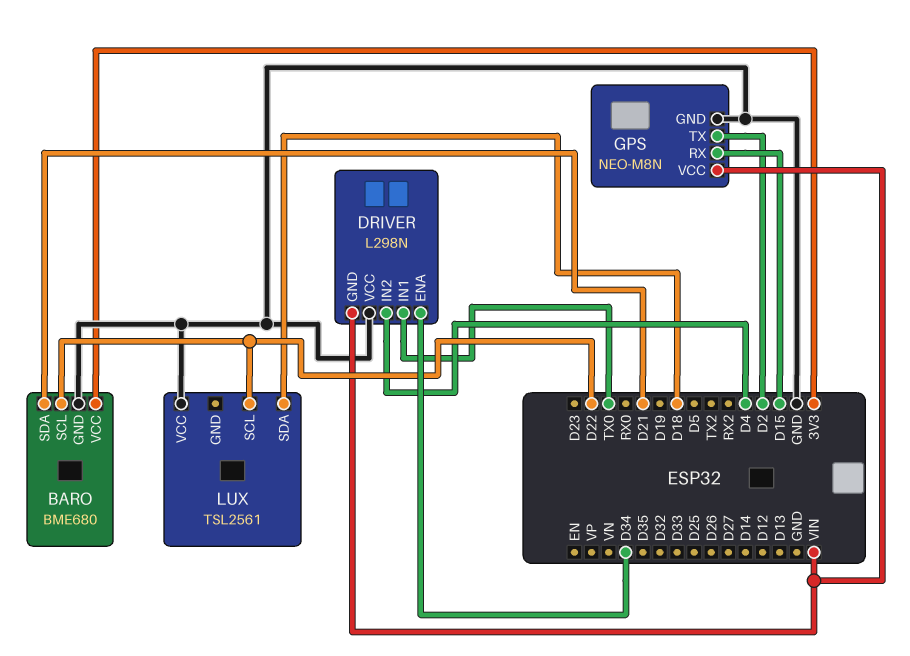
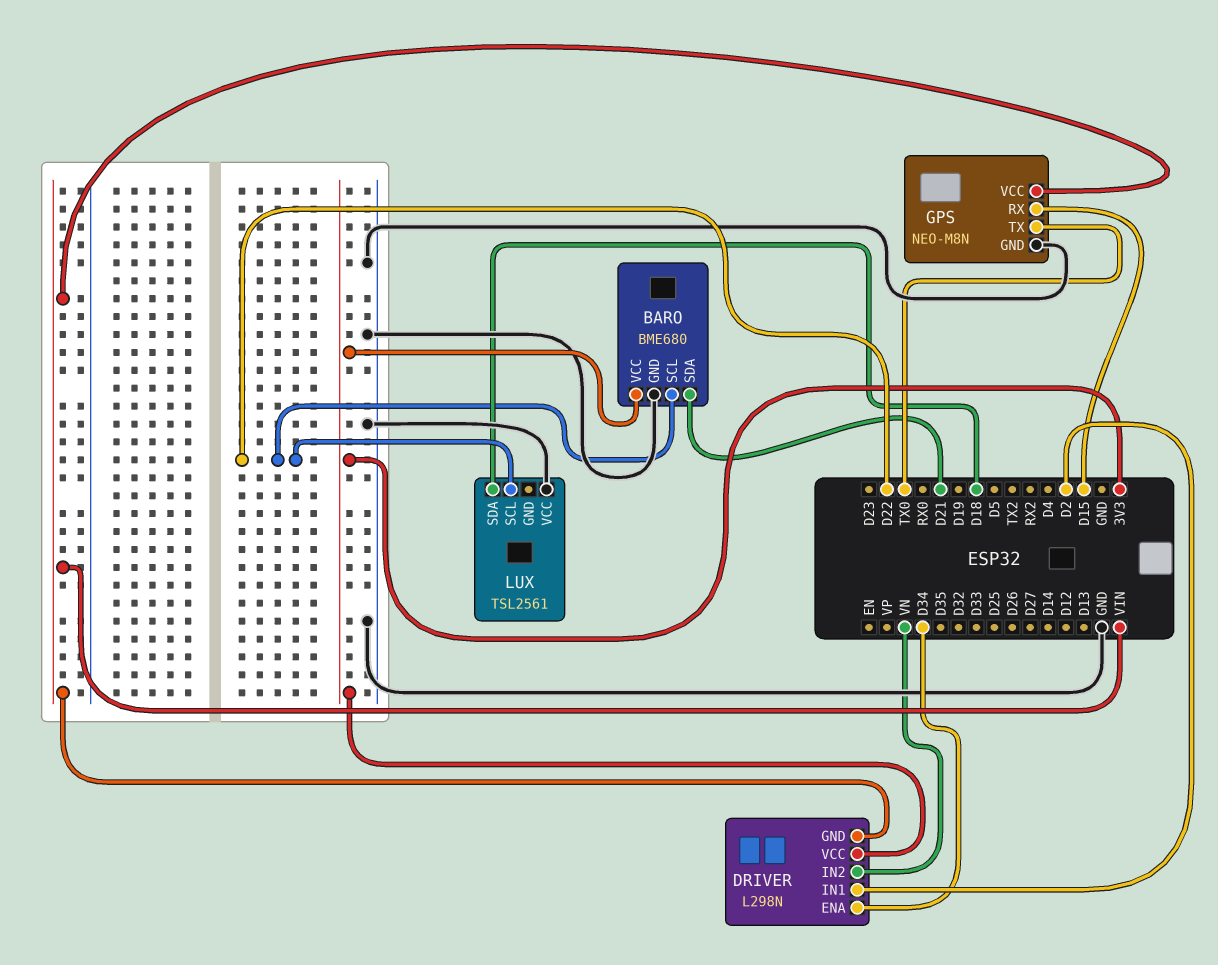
DRIVER pin IN1: TX0 -> D2
DRIVER pin IN2: D4 -> VN
DRIVER pin VCC: GND -> 3V3
GPS pin TX: D2 -> TX0

